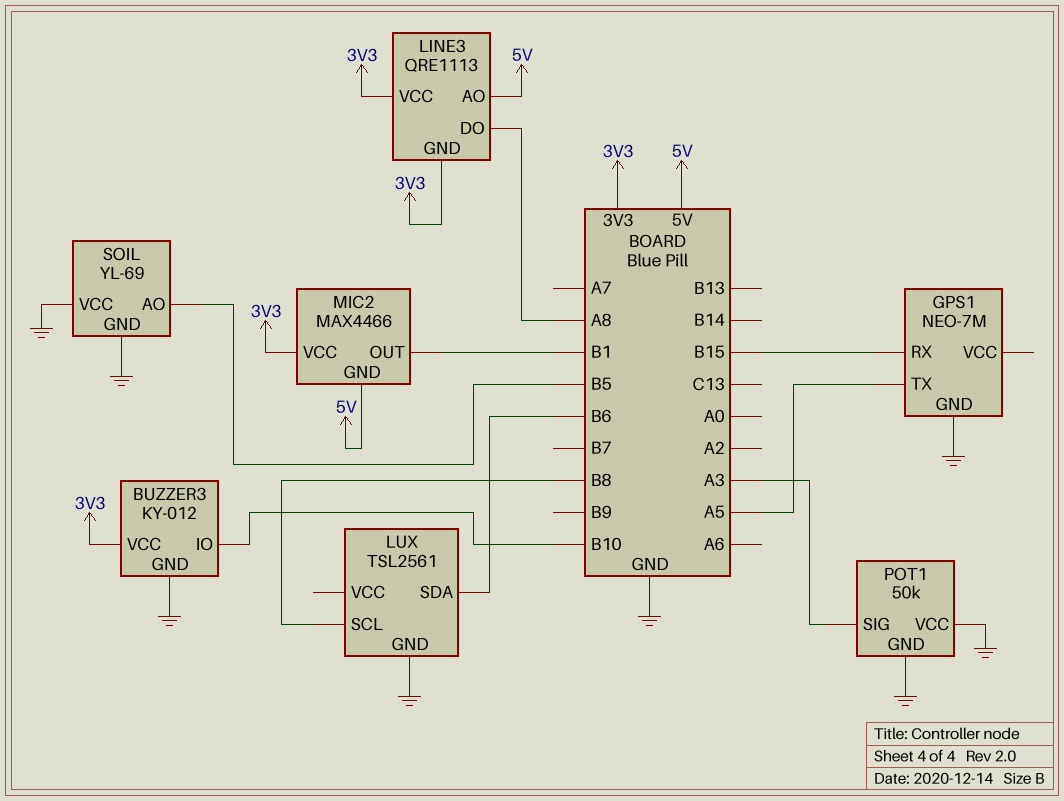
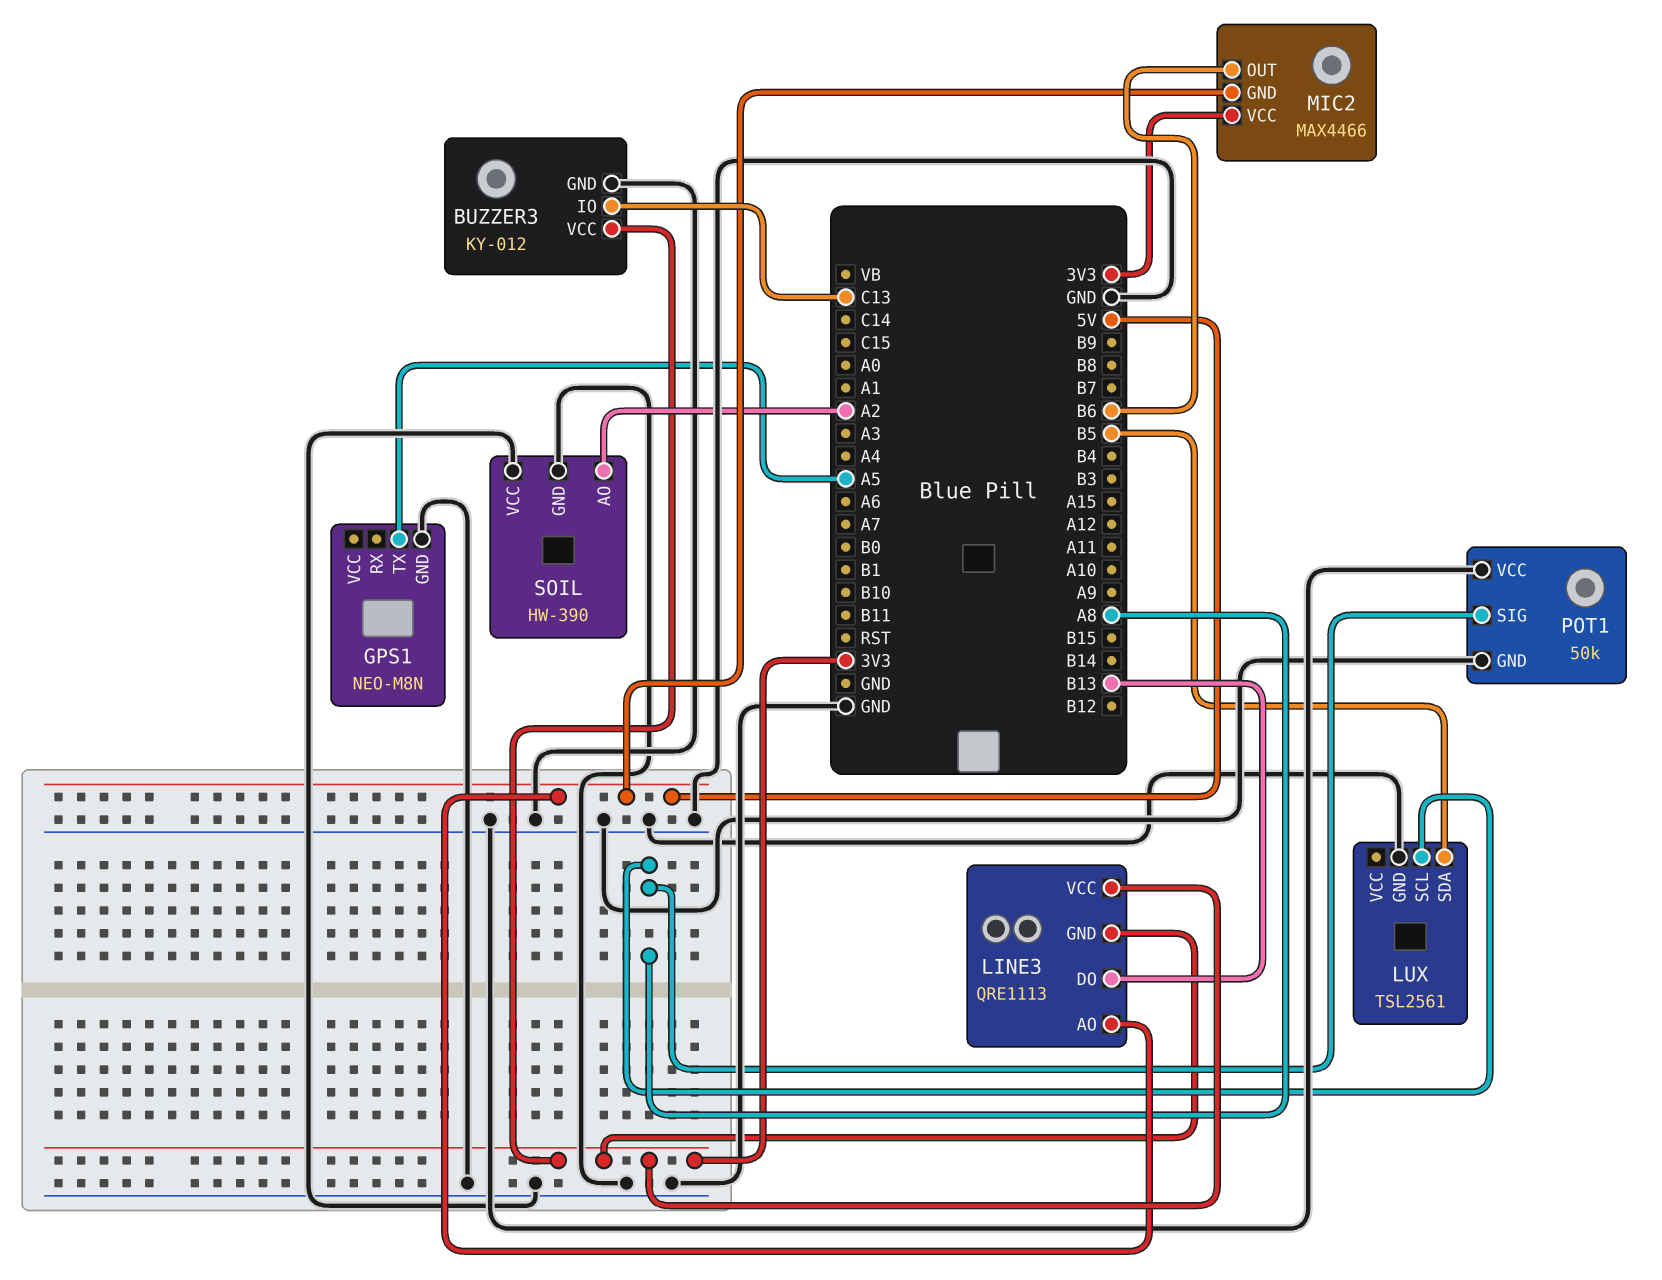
BUZZER3 pin IO: B10 -> C13
GPS1: NEO-7M -> NEO-M8N
GPS1 pin RX: B15 -> none
LINE3 pin DO: A8 -> B13
LUX pin SCL: B8 -> A8
LUX pin SDA: B6 -> B5
MIC2 pin OUT: B1 -> B6
POT1 pin SIG: A3 -> A8
SOIL: YL-69 -> HW-390
SOIL pin AO: B5 -> A2

